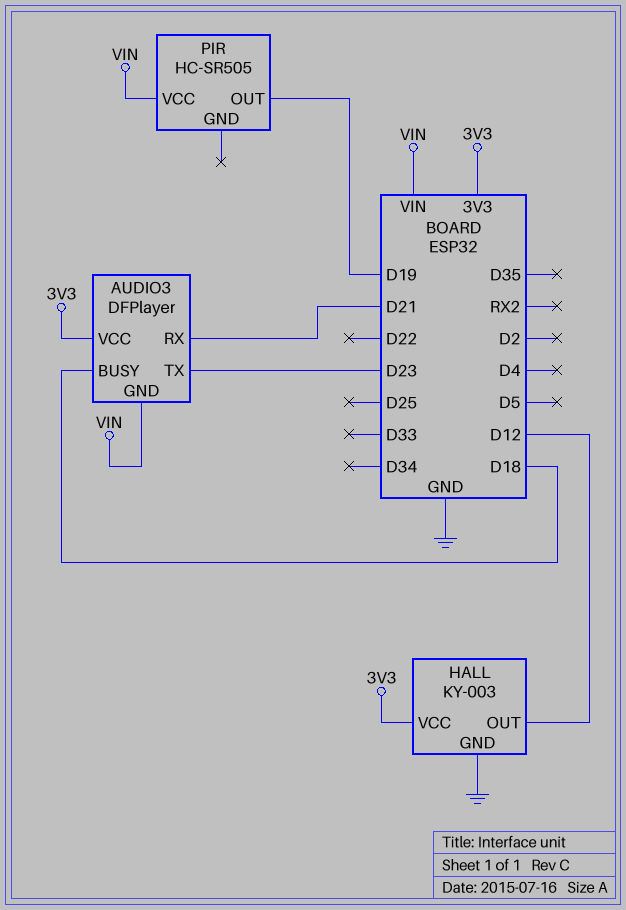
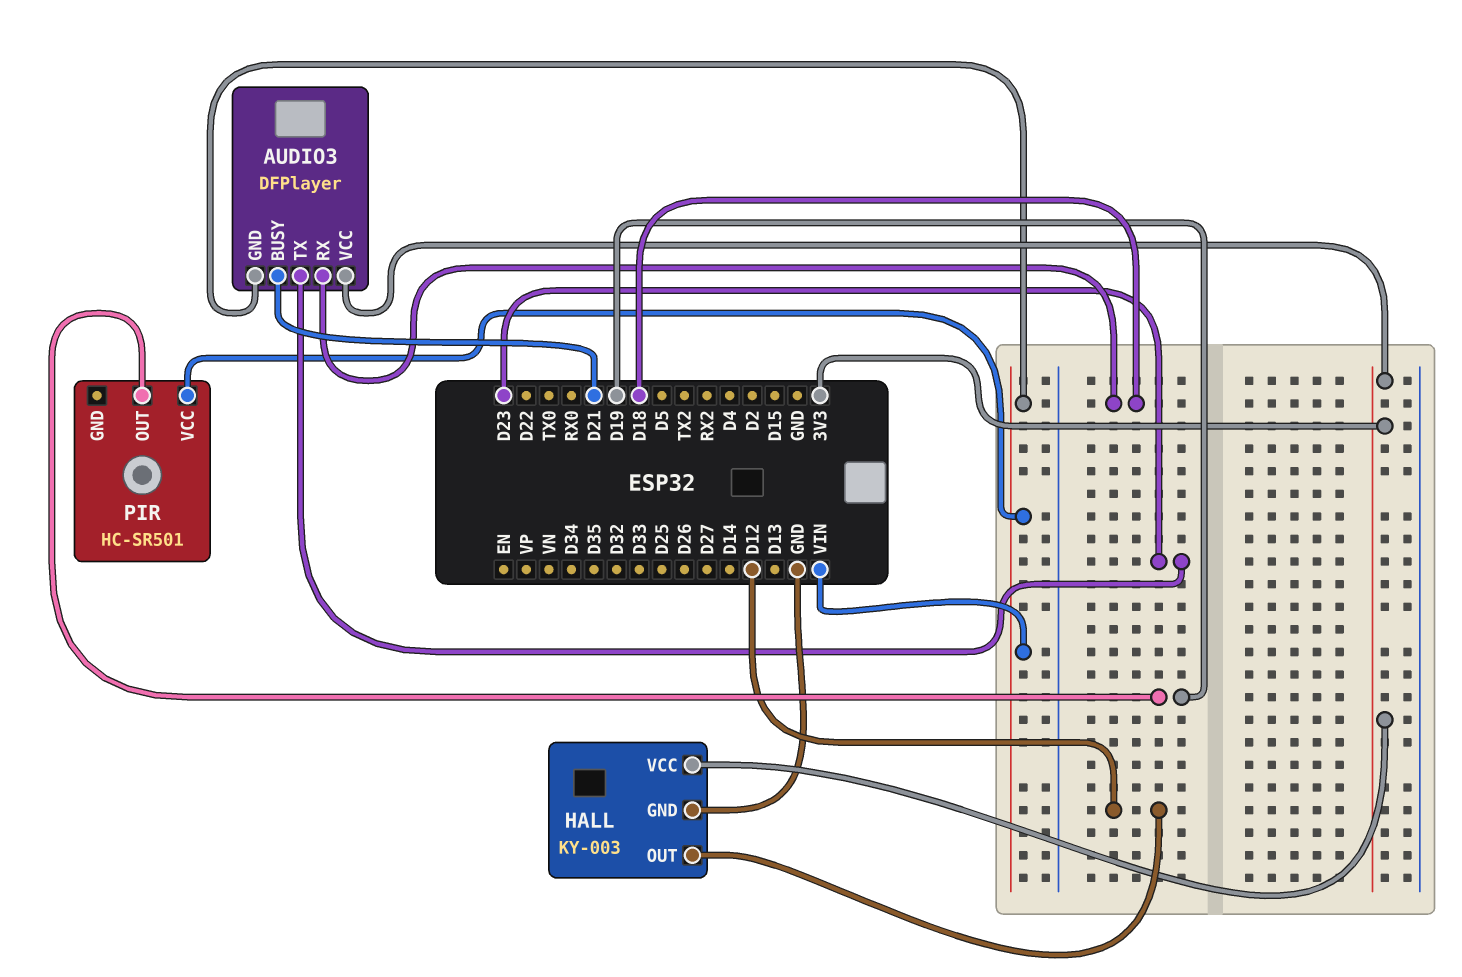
AUDIO3 pin BUSY: D18 -> D21
AUDIO3 pin RX: D21 -> D18
PIR: HC-SR505 -> HC-SR501

